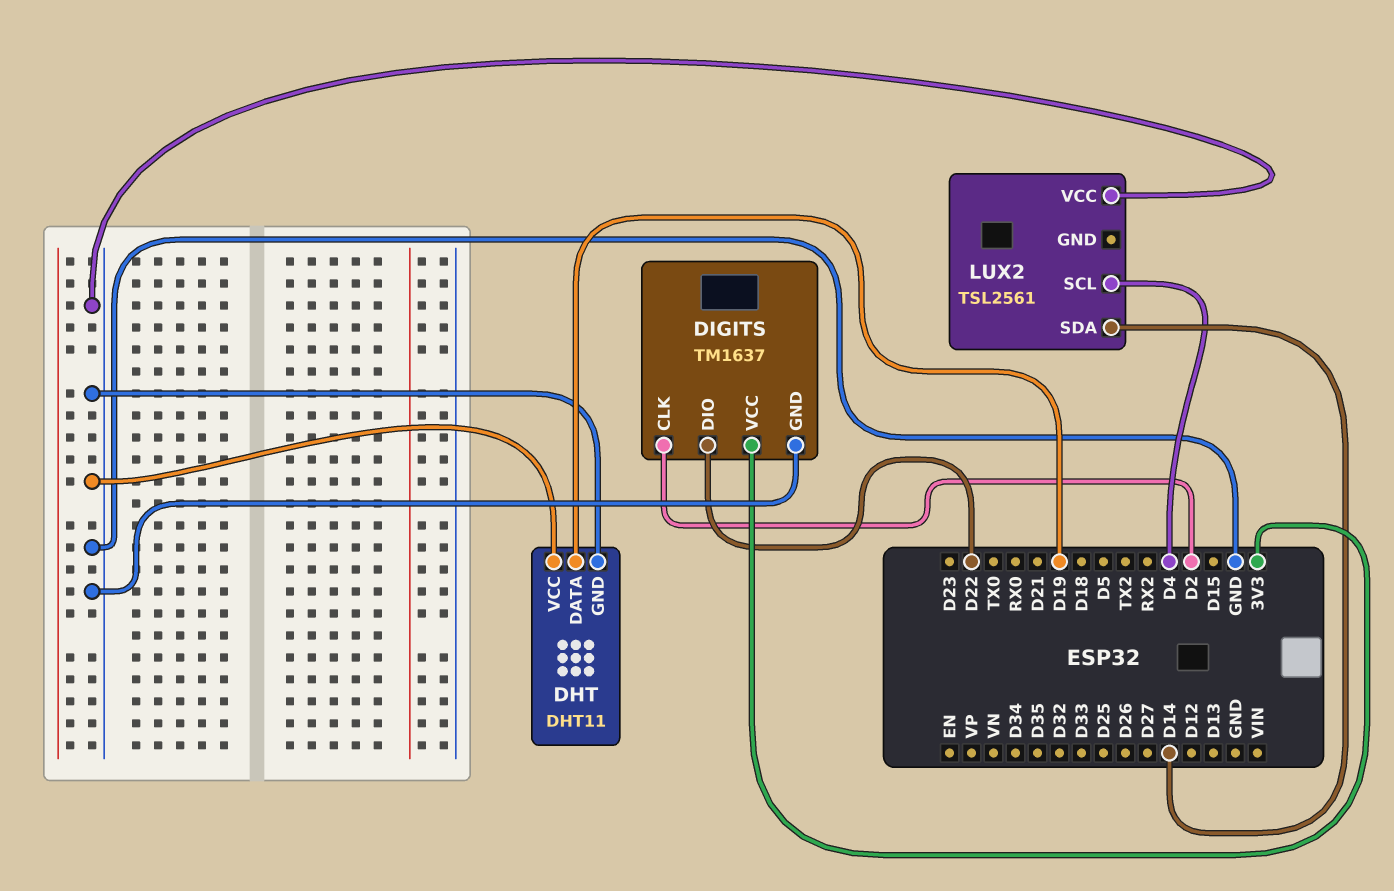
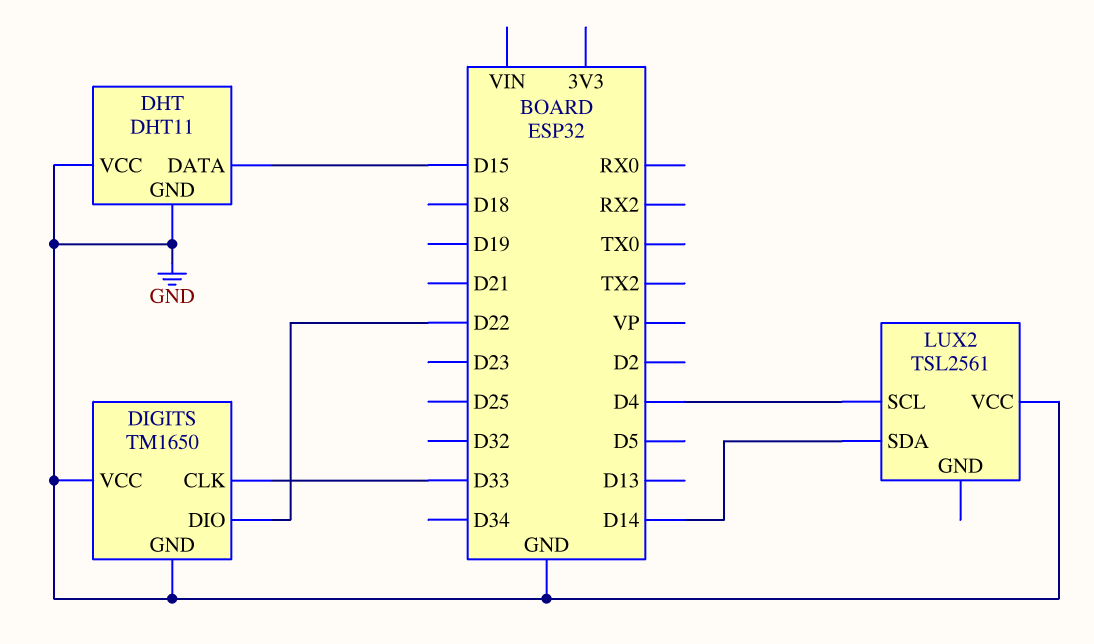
DHT pin DATA: D19 -> D15
DIGITS: TM1637 -> TM1650
DIGITS pin CLK: D2 -> D33
DIGITS pin VCC: 3V3 -> GND

